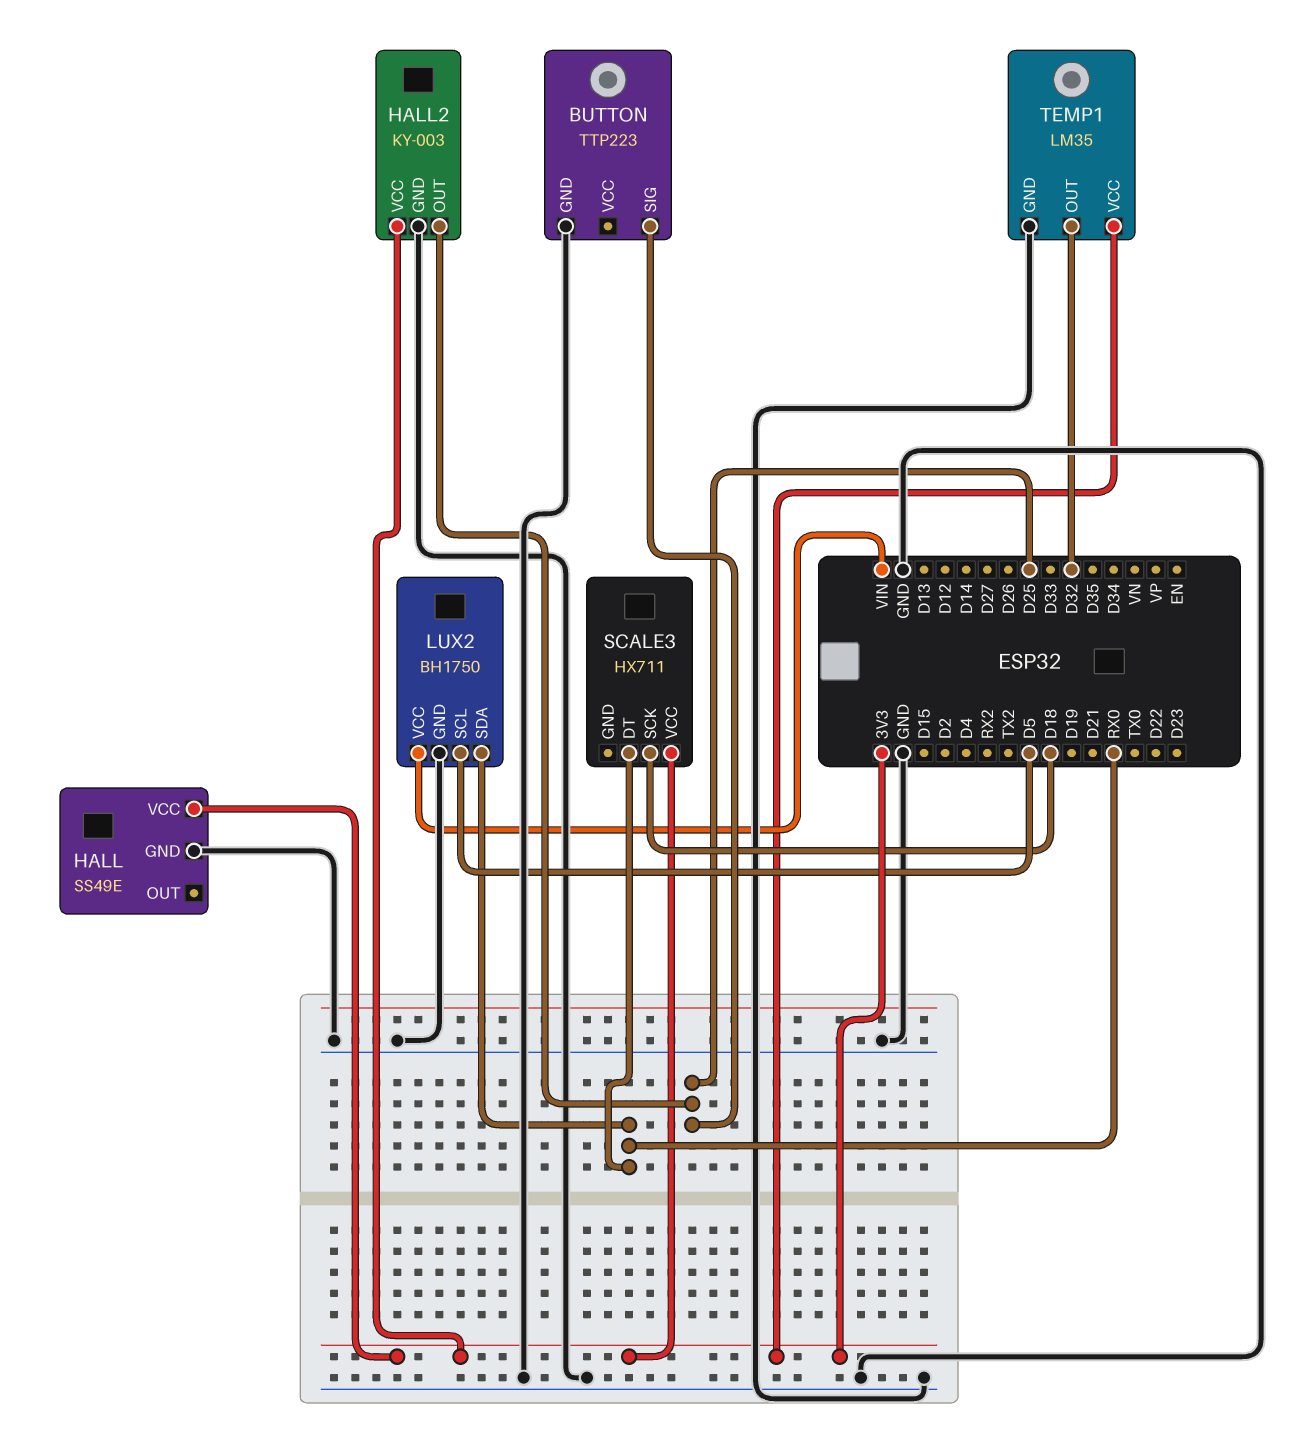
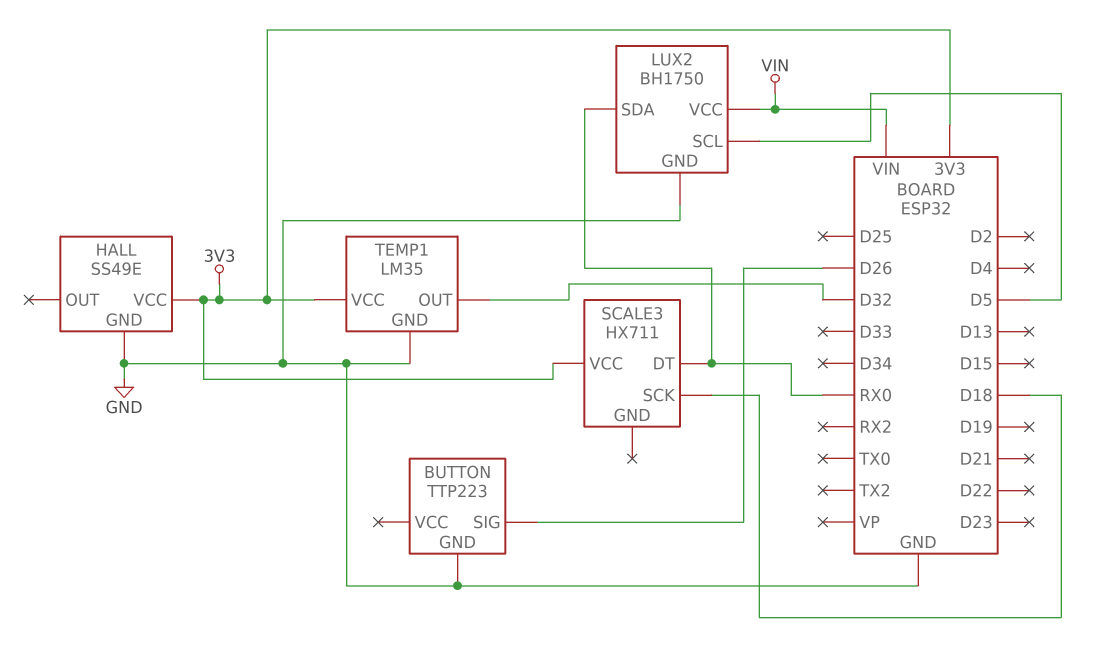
BUTTON pin SIG: D25 -> D26
HALL2: KY-003 -> none
HALL2 pin GND: GND -> none
HALL2 pin OUT: D25 -> none
HALL2 pin VCC: 3V3 -> none

